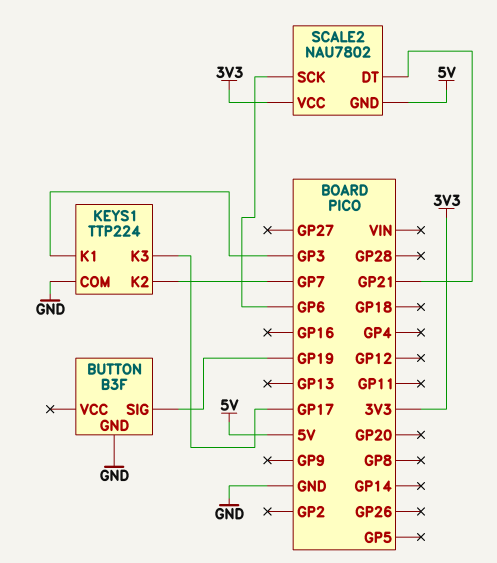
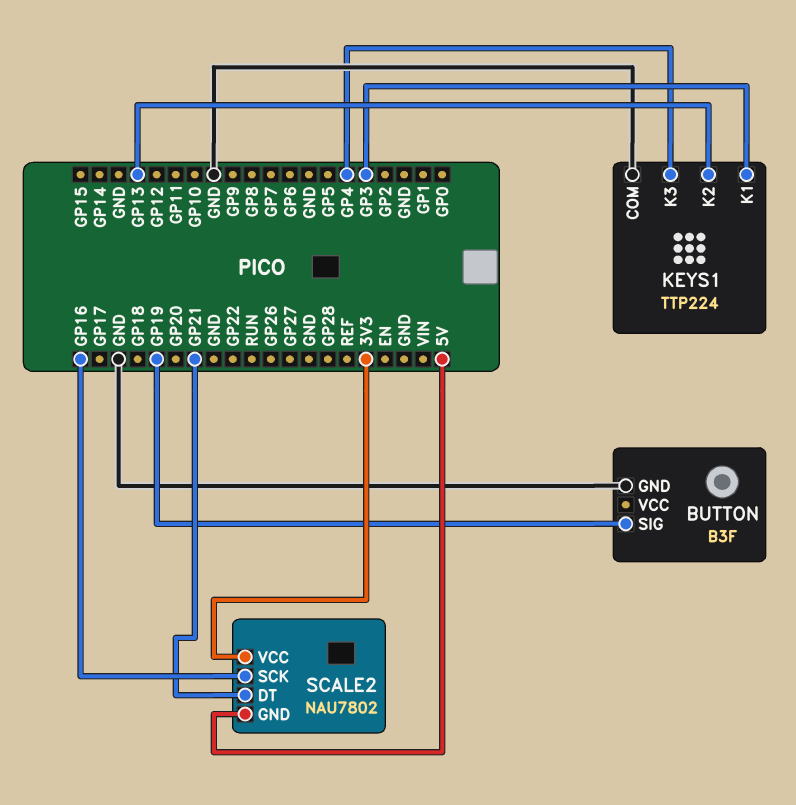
KEYS1 pin K2: GP7 -> GP13
KEYS1 pin K3: GP17 -> GP4
SCALE2 pin SCK: GP6 -> GP16

